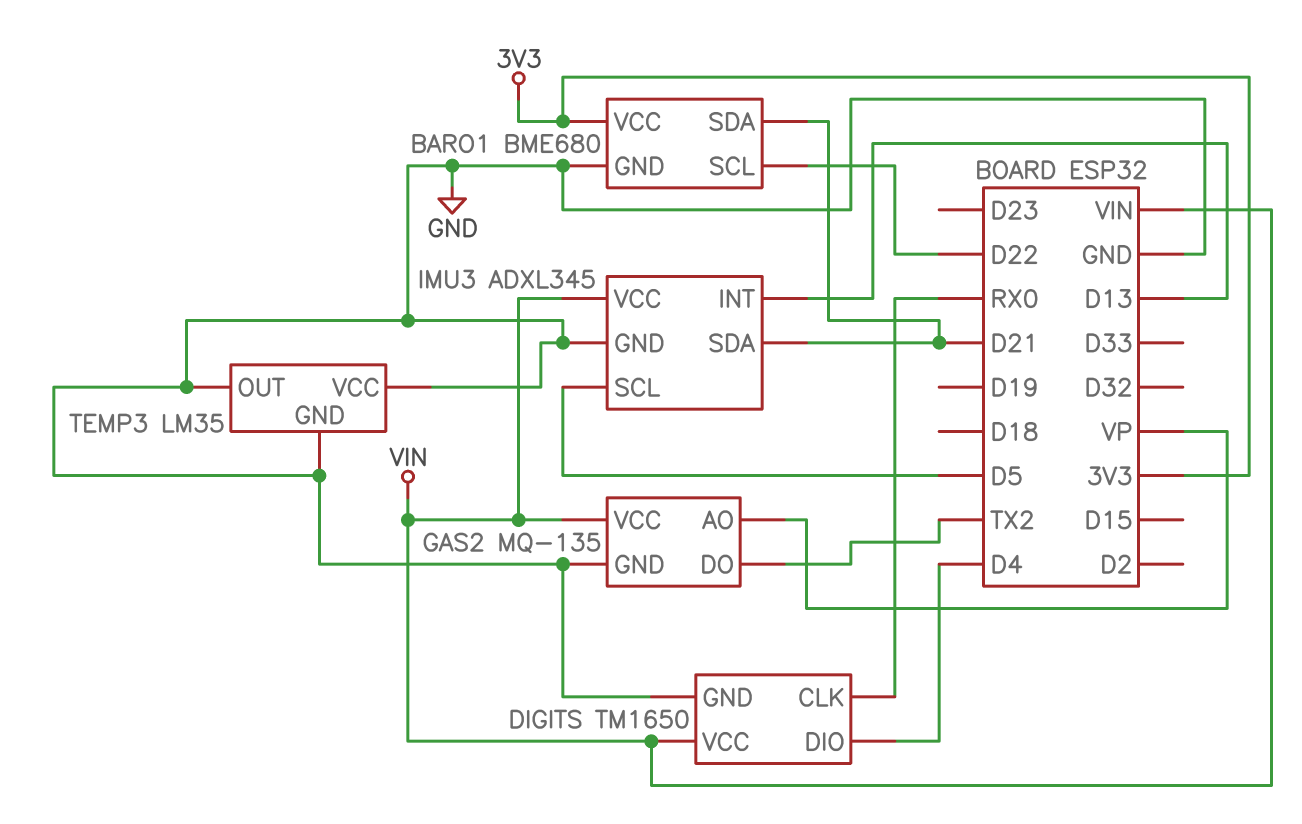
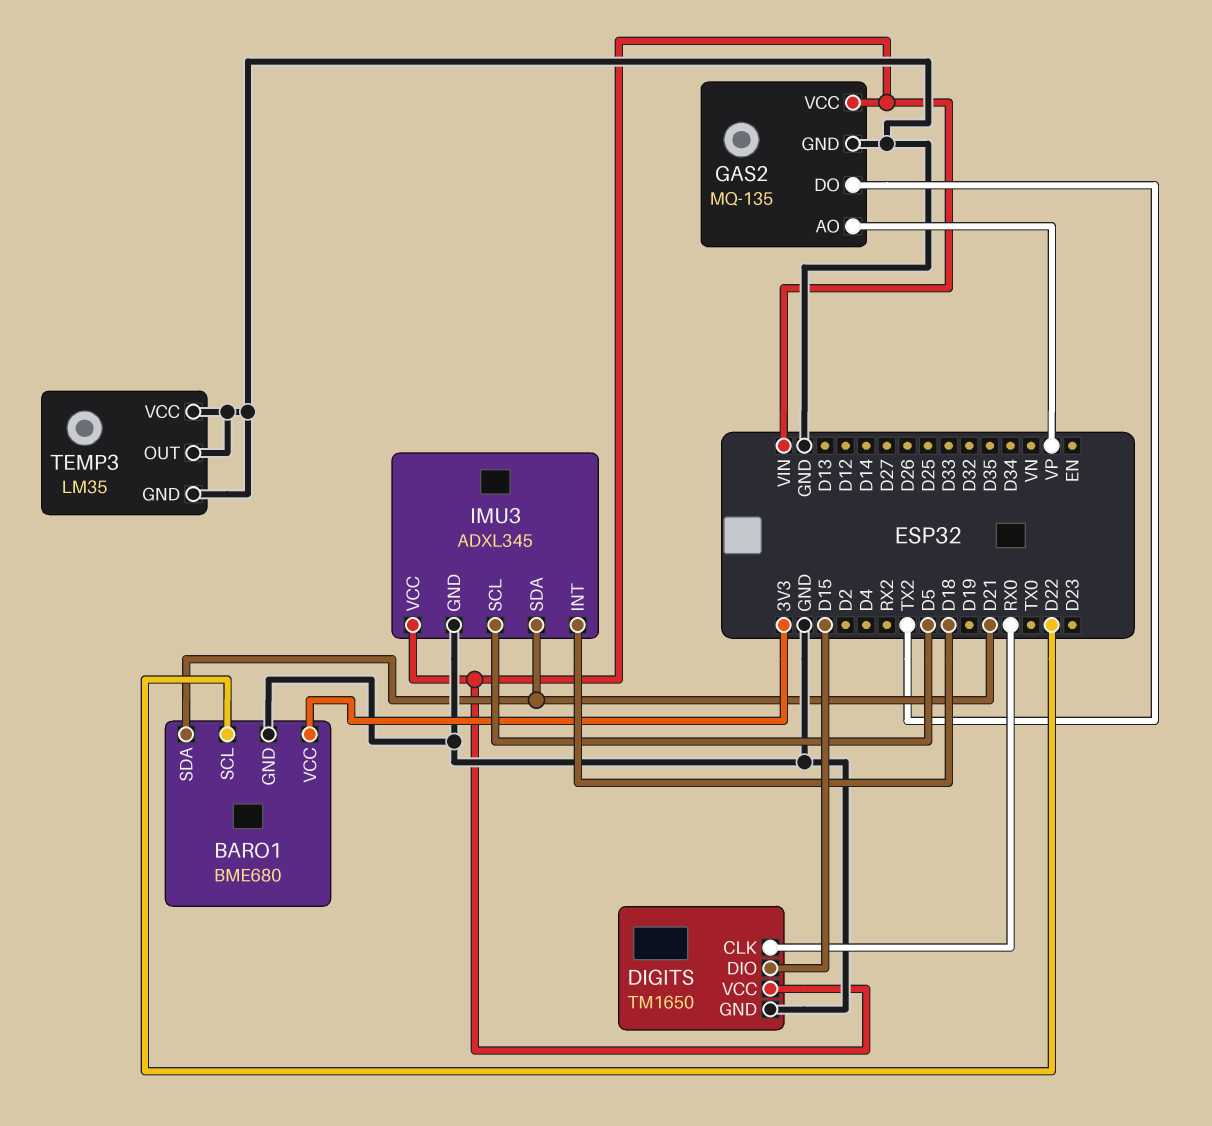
DIGITS pin DIO: D4 -> D15
IMU3 pin INT: D13 -> D18

